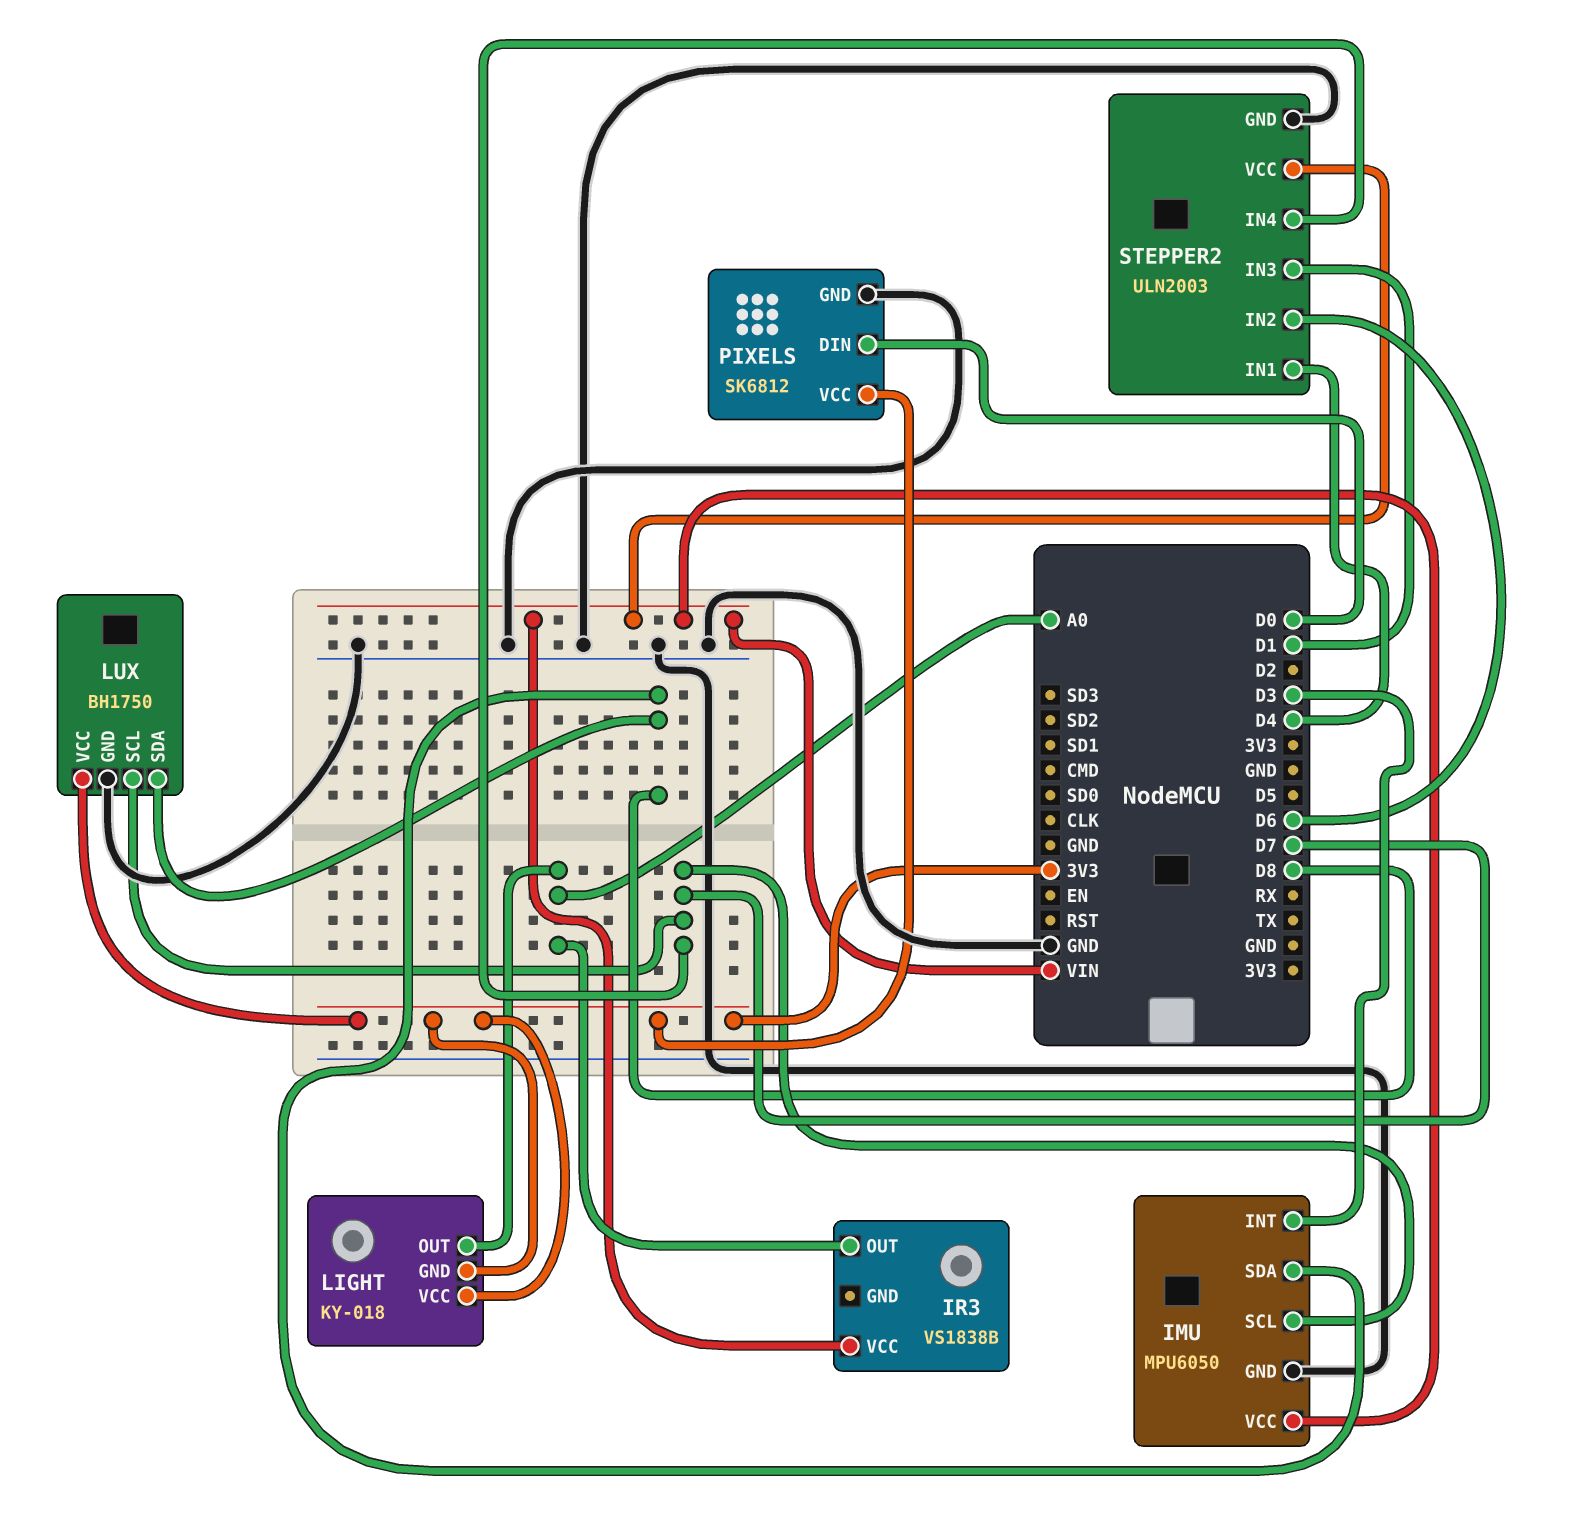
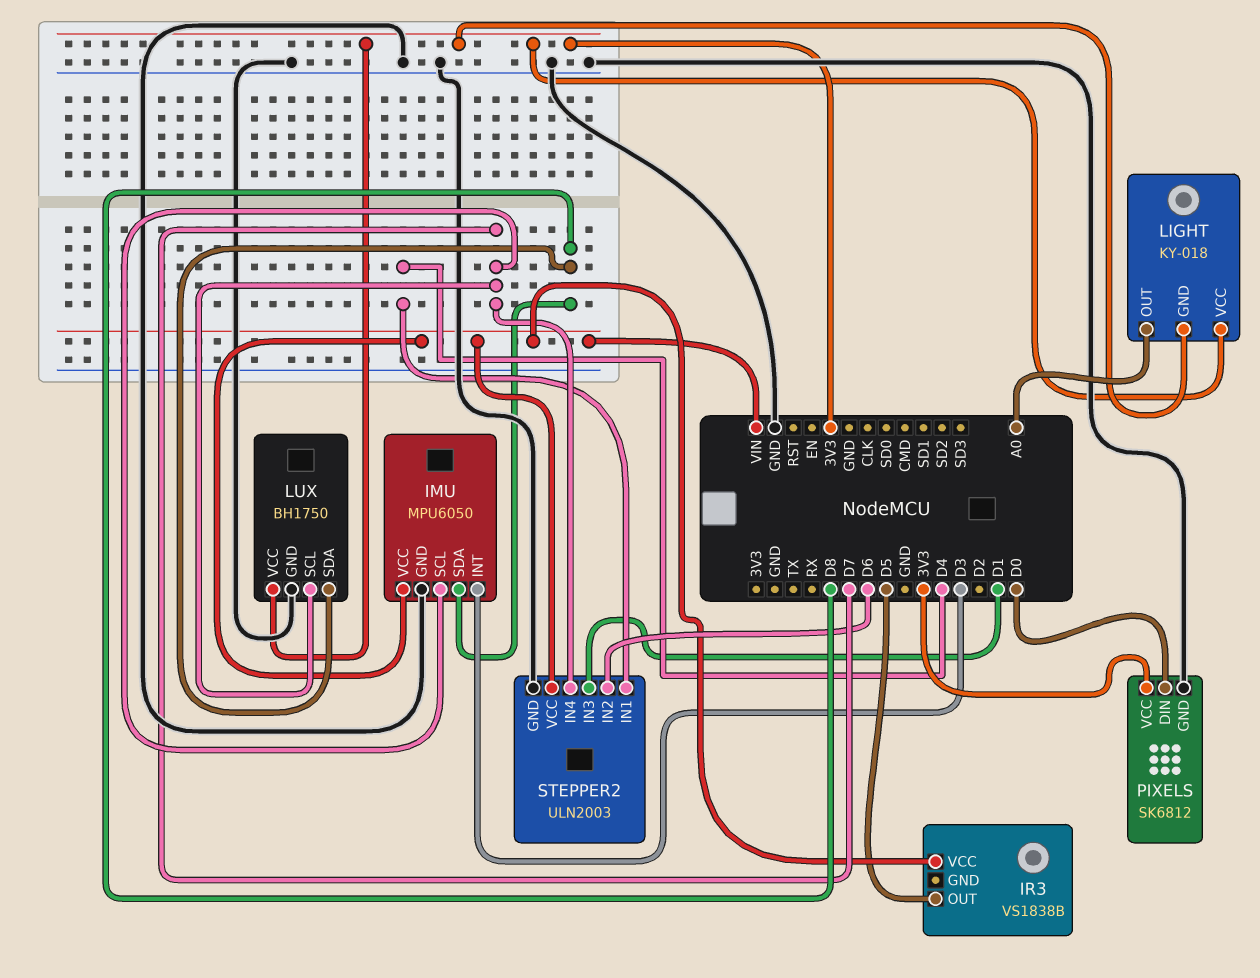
IR3 pin OUT: A0 -> D5

